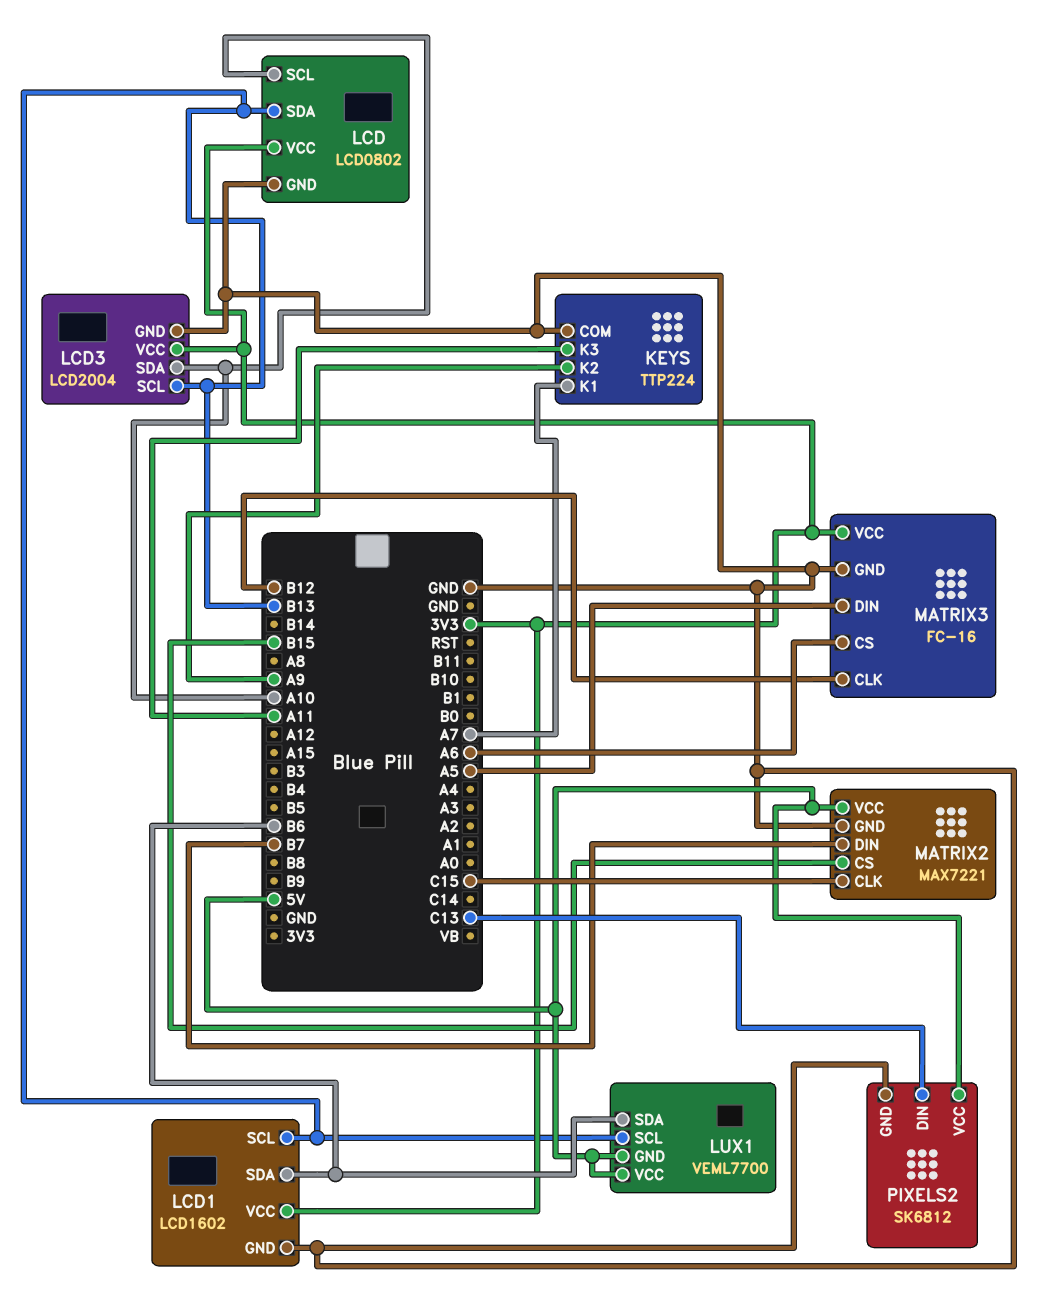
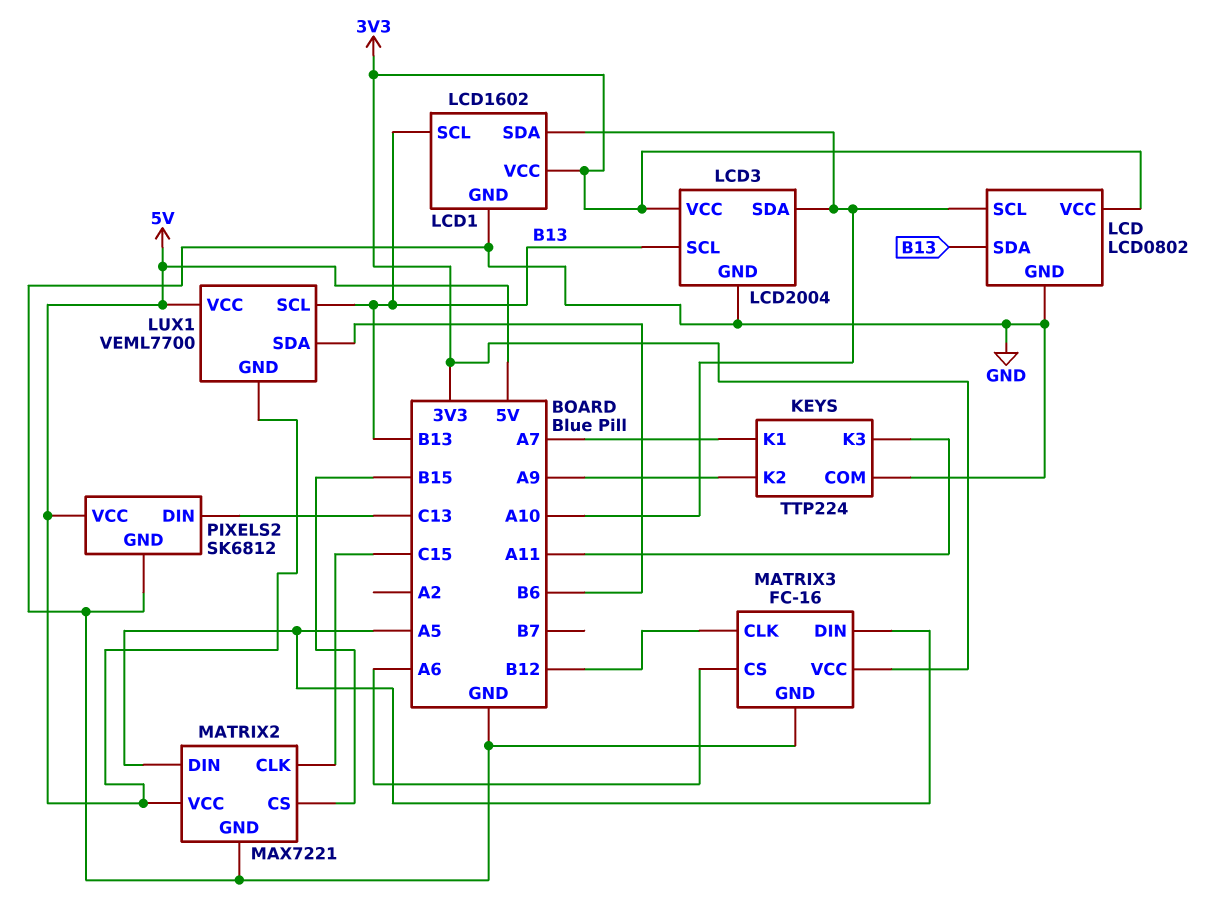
LCD1 pin SDA: B6 -> A10
MATRIX2 pin DIN: B7 -> A5

